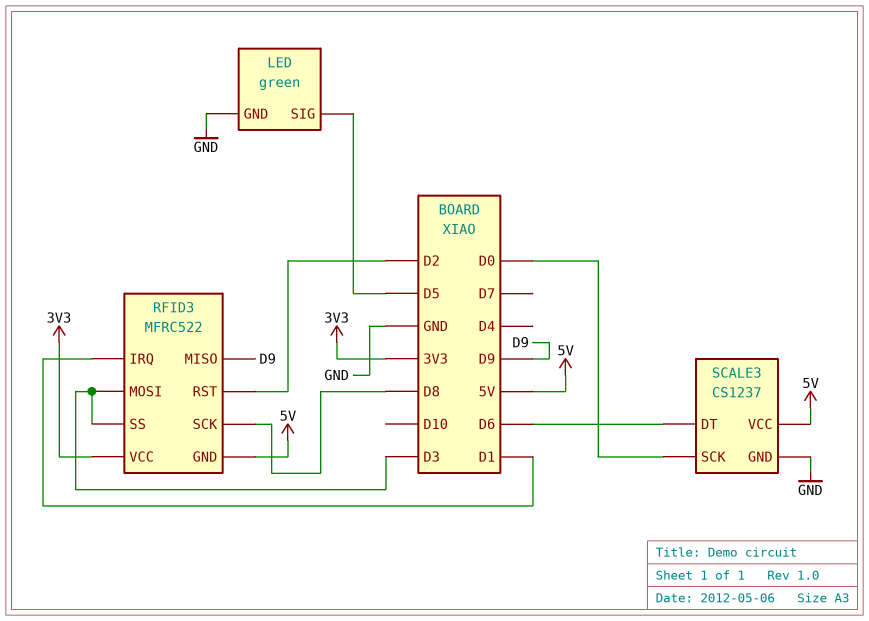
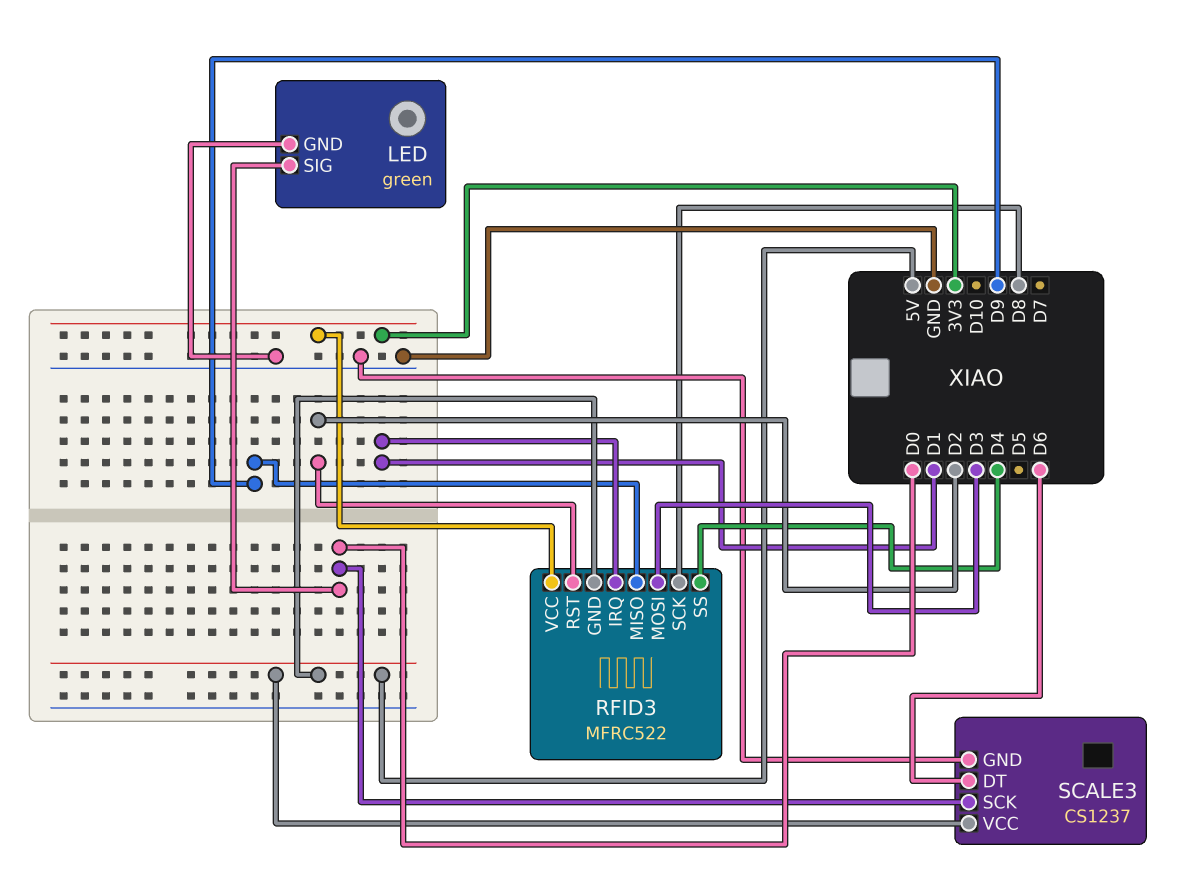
LED pin SIG: D5 -> D0
RFID3 pin SS: D3 -> D4

